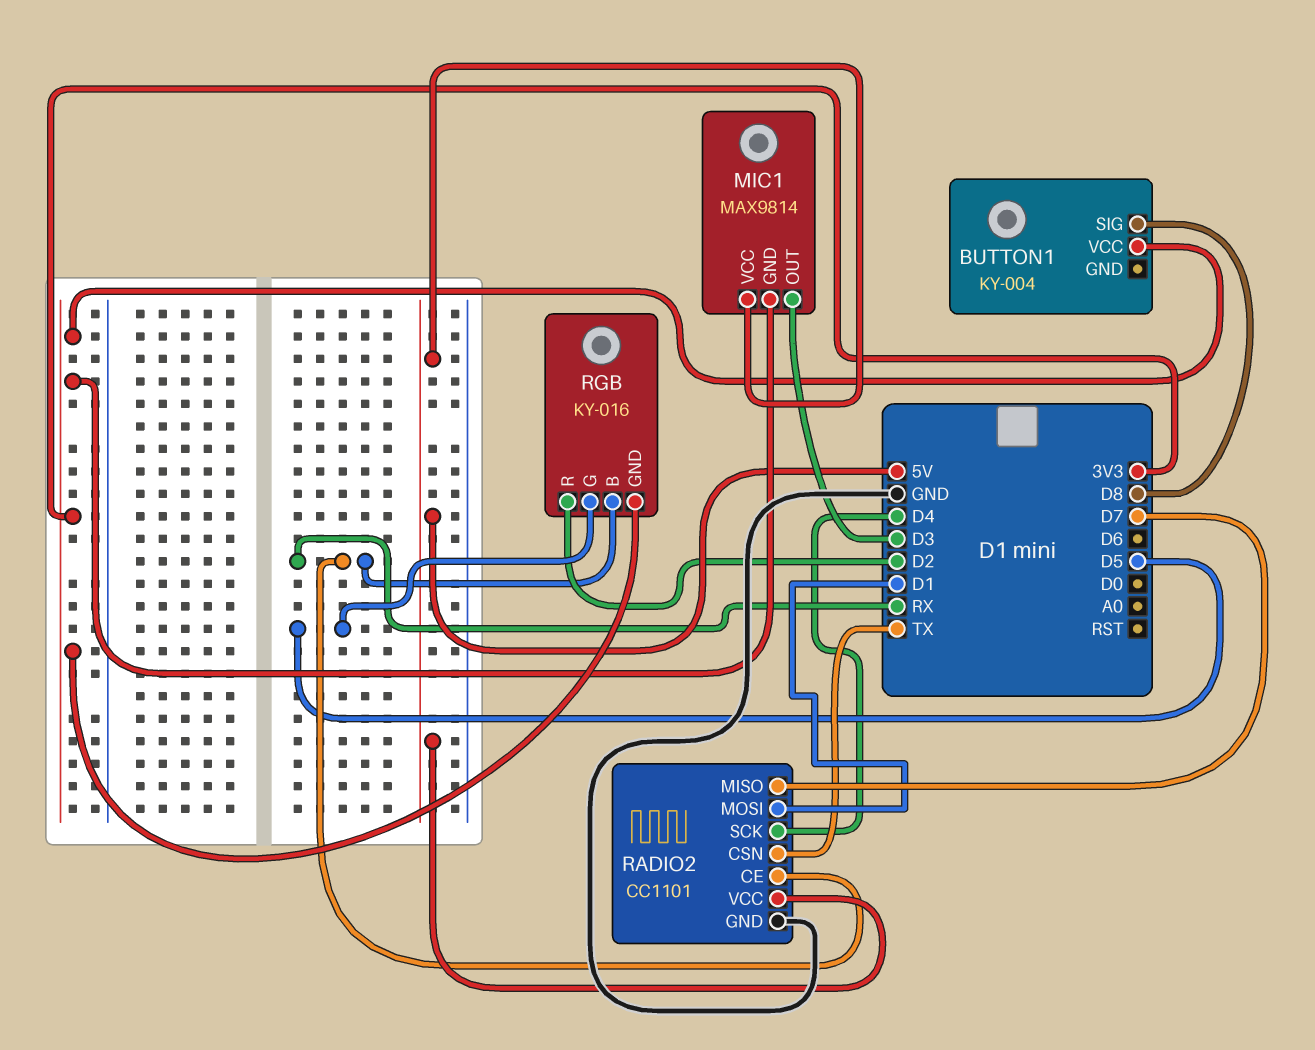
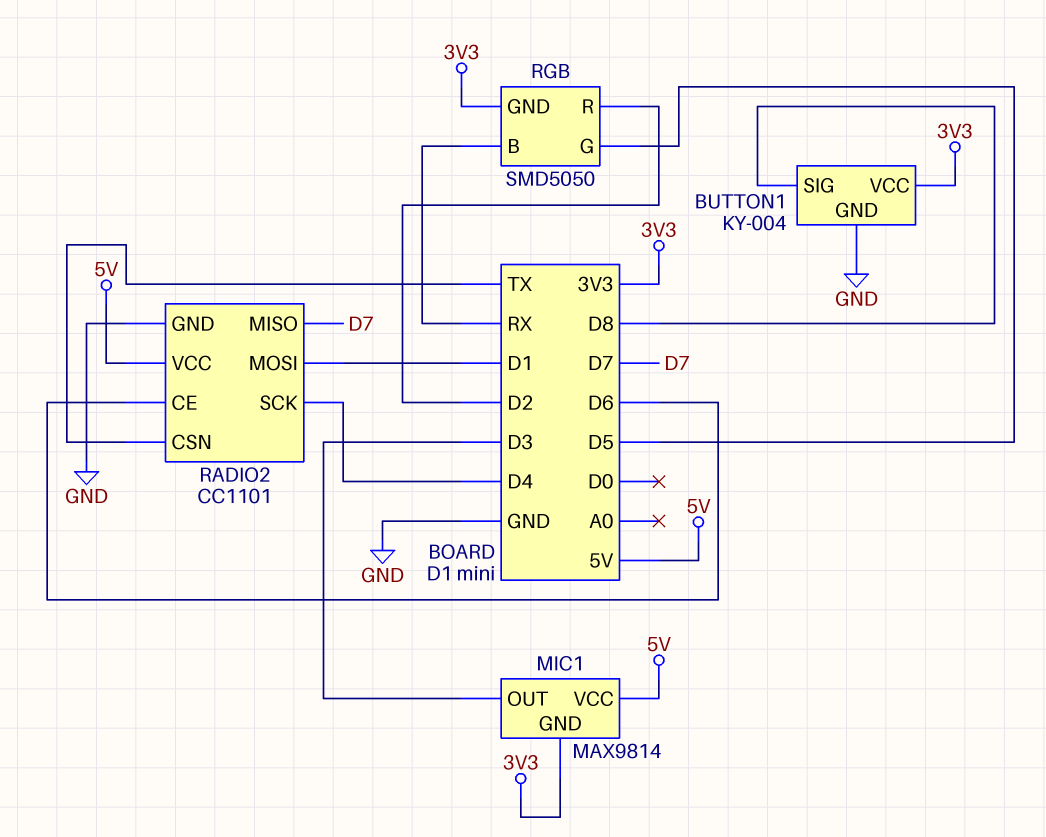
BUTTON1 pin GND: none -> GND
RADIO2 pin CE: RX -> D6
RGB: KY-016 -> SMD5050

